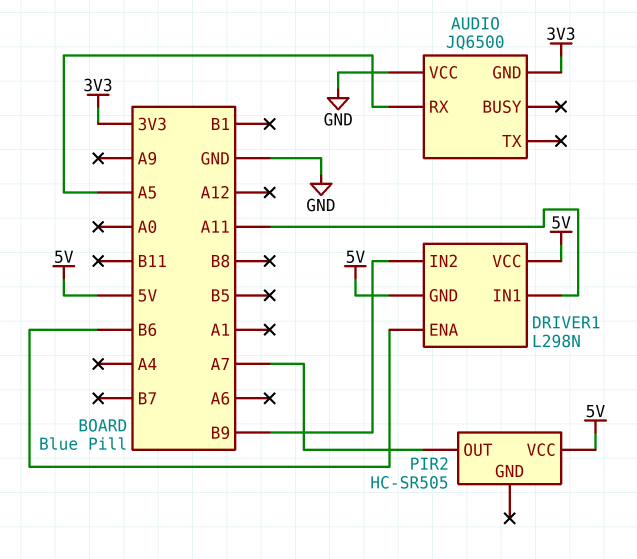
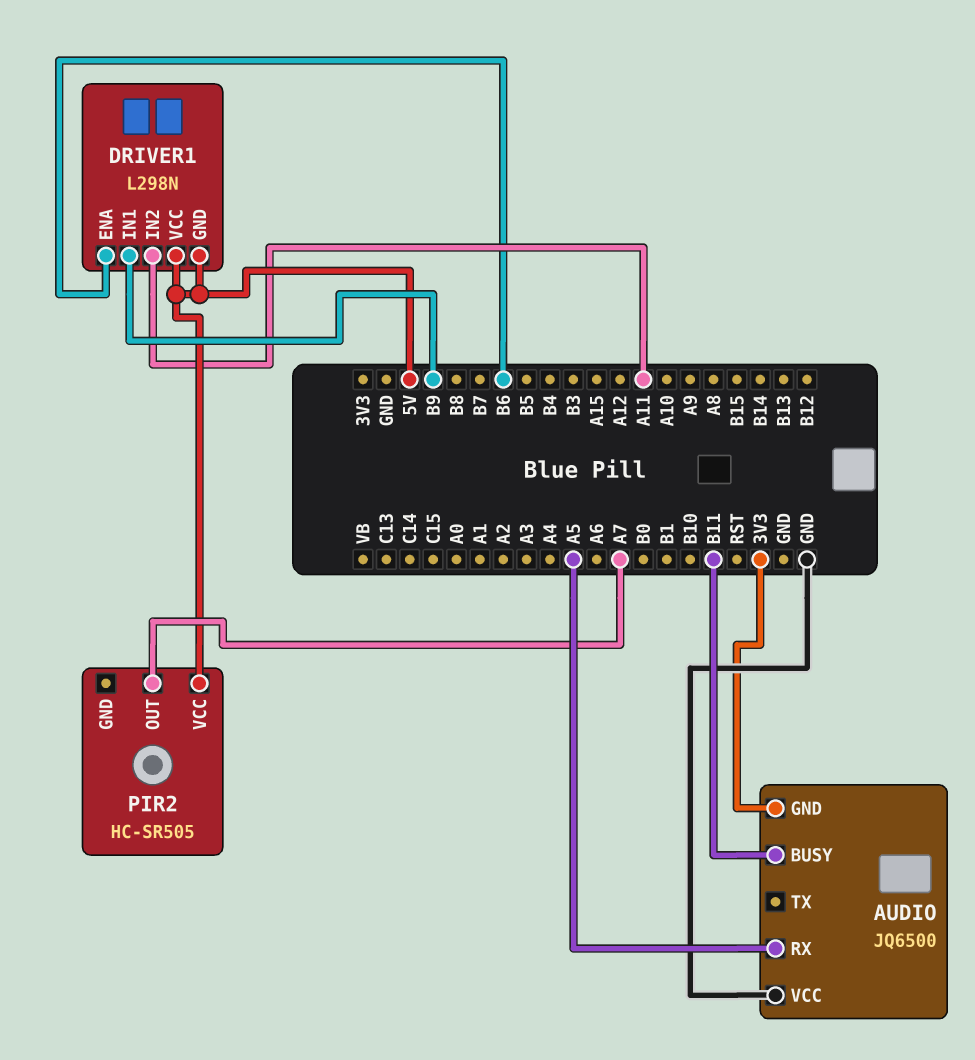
AUDIO pin BUSY: none -> B11
DRIVER1 pin IN1: A11 -> B9
DRIVER1 pin IN2: B9 -> A11

